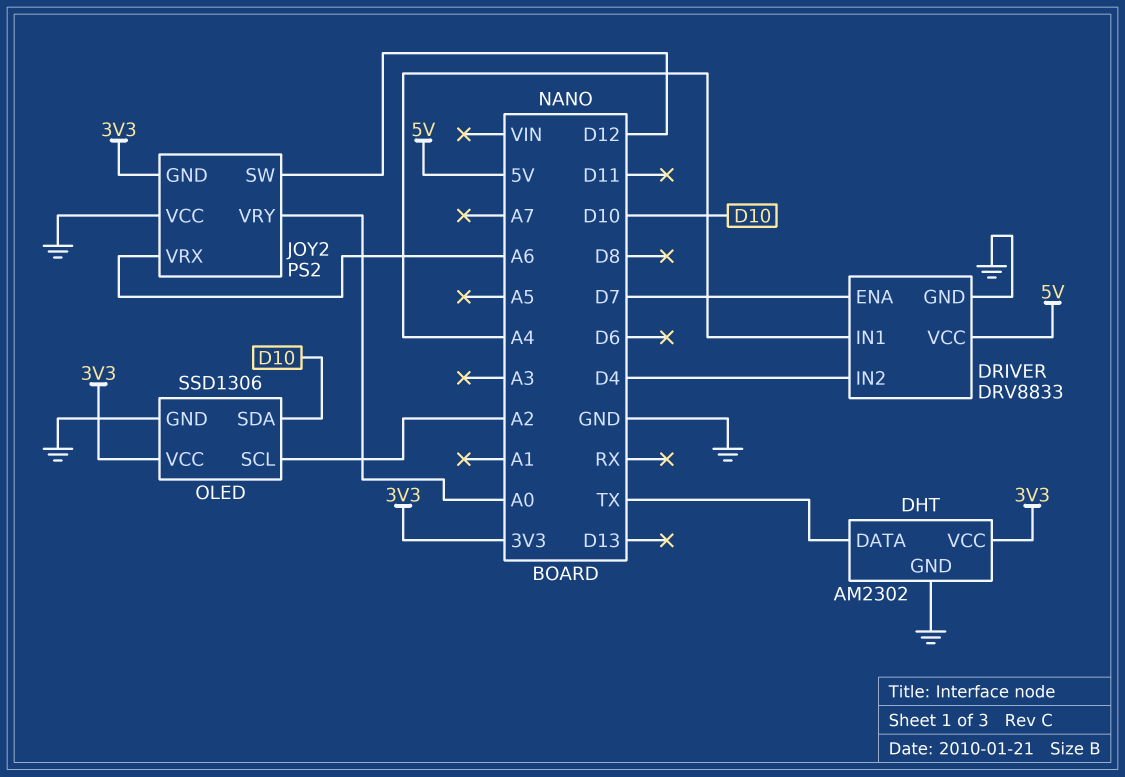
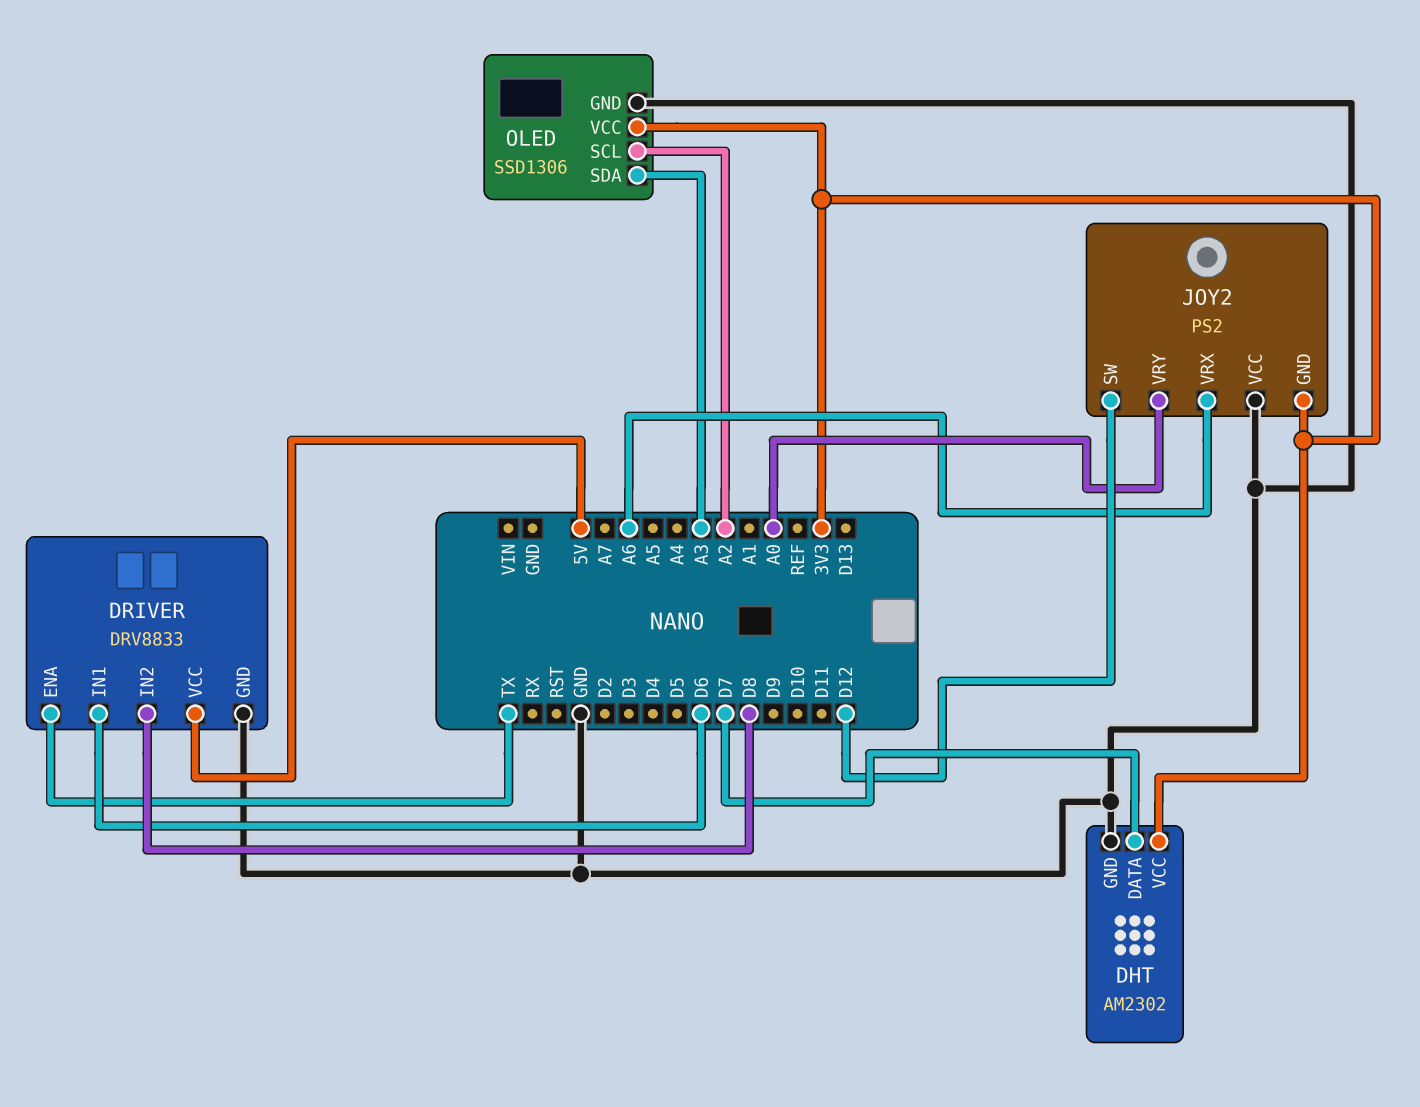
DHT pin DATA: TX -> D7
DRIVER pin ENA: D7 -> TX
DRIVER pin IN1: A4 -> D6
DRIVER pin IN2: D4 -> D8
OLED pin SDA: D10 -> A3

